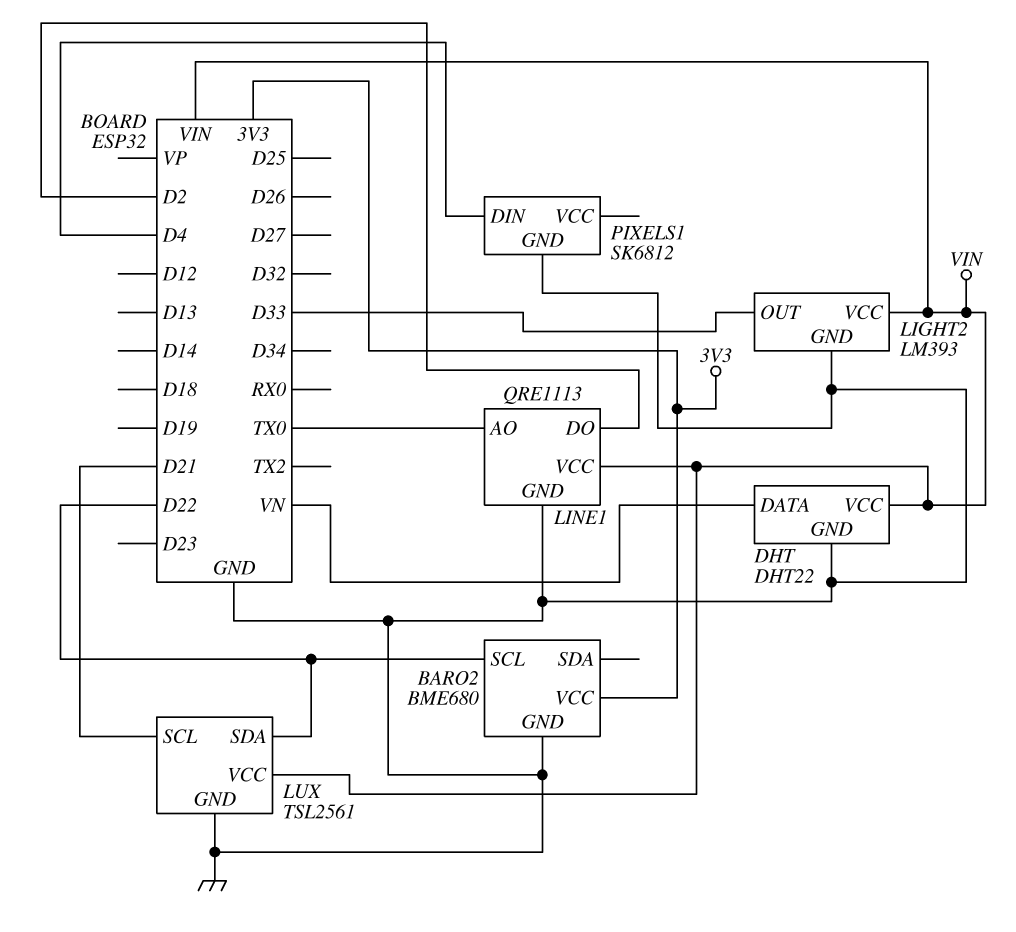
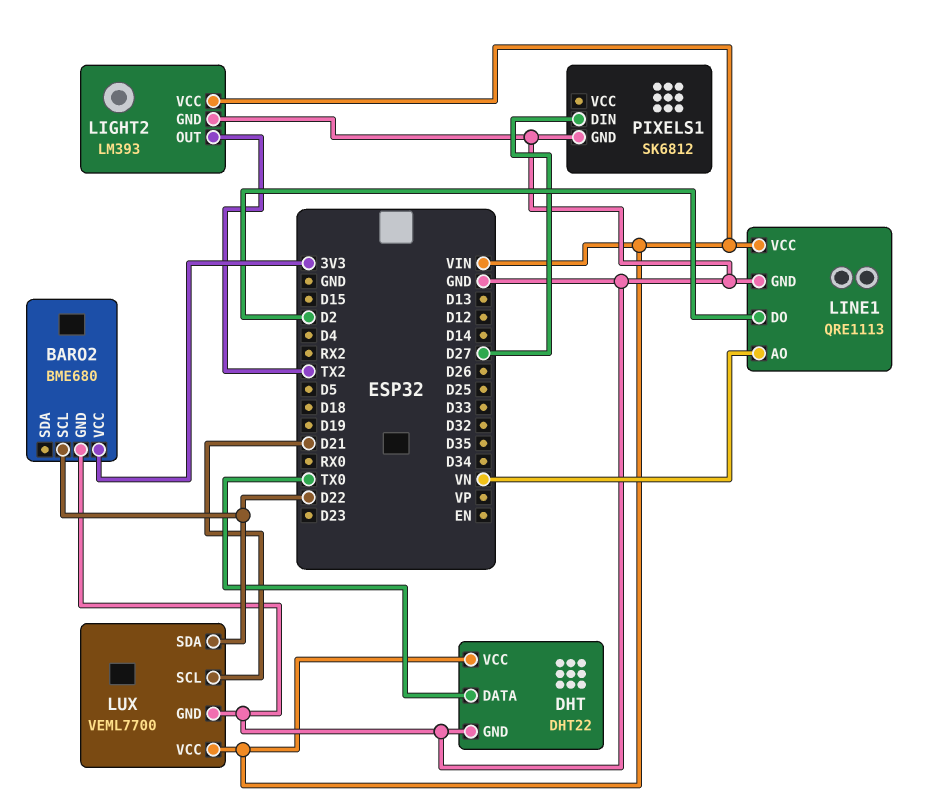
DHT pin DATA: VN -> TX0
LIGHT2 pin OUT: D33 -> TX2
LINE1 pin AO: TX0 -> VN
LUX: TSL2561 -> VEML7700
PIXELS1 pin DIN: D4 -> D27

